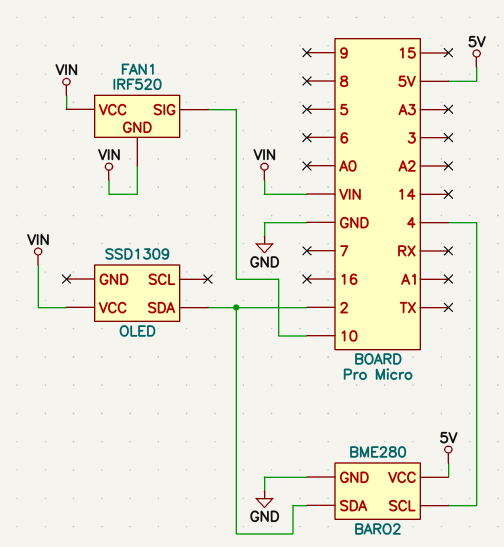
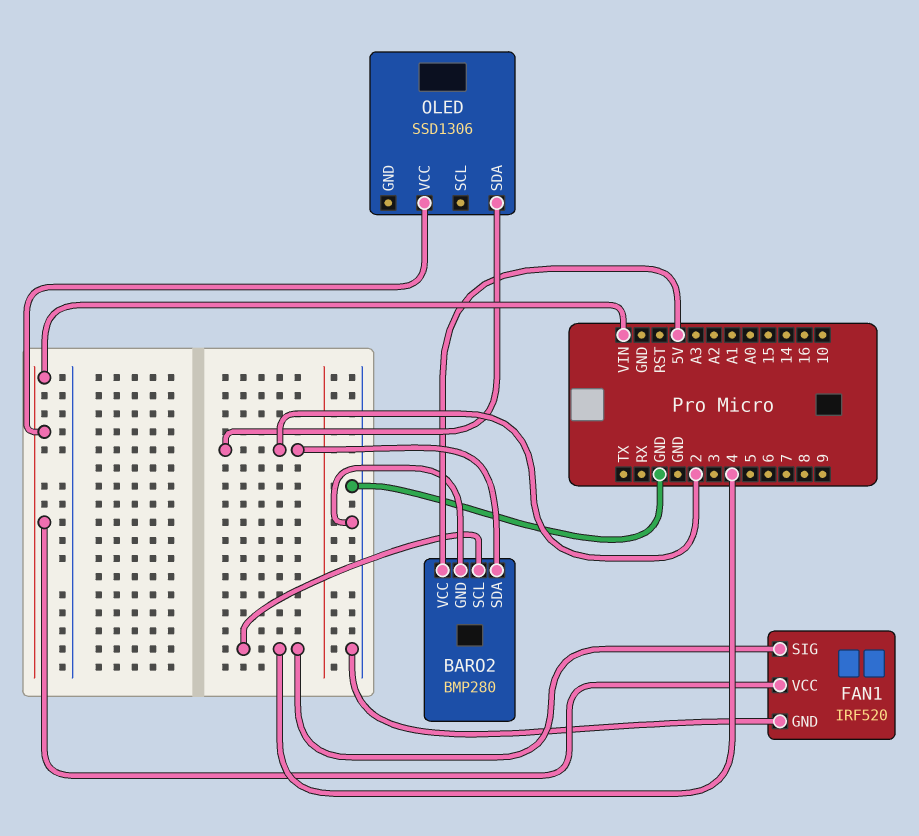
BARO2: BME280 -> BMP280
FAN1 pin GND: VIN -> GND
FAN1 pin SIG: 10 -> 4
OLED: SSD1309 -> SSD1306

